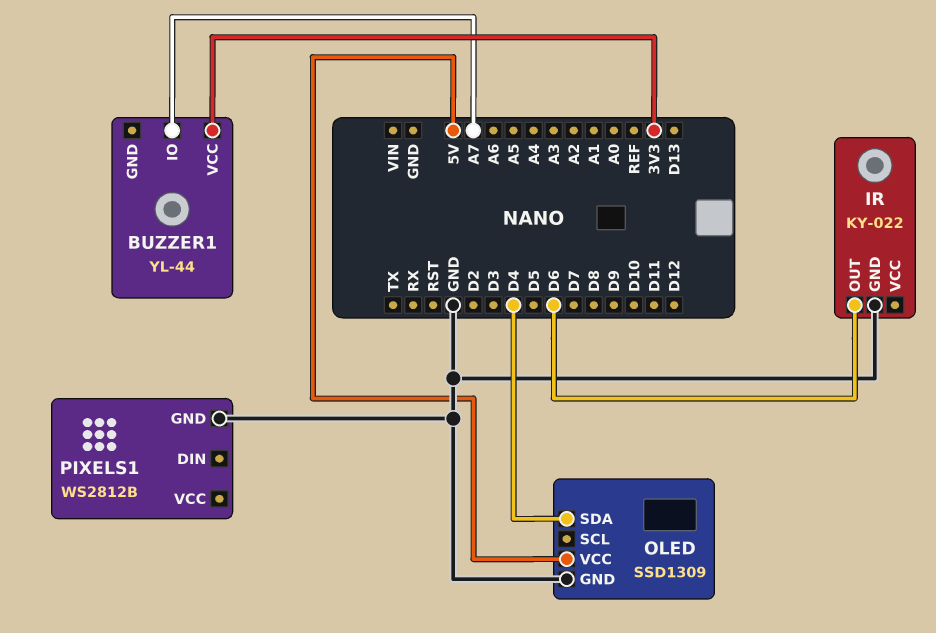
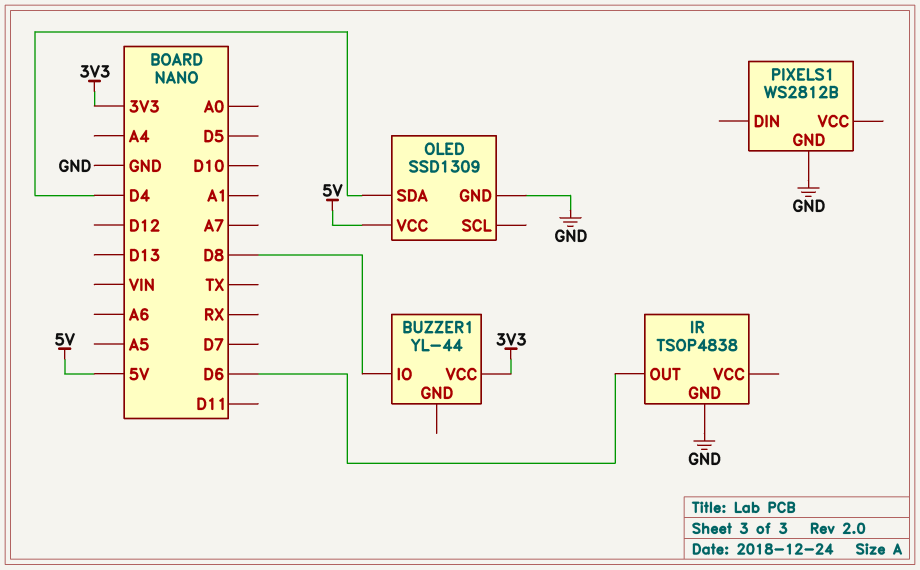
BUZZER1 pin IO: A7 -> D8
IR: KY-022 -> TSOP4838

